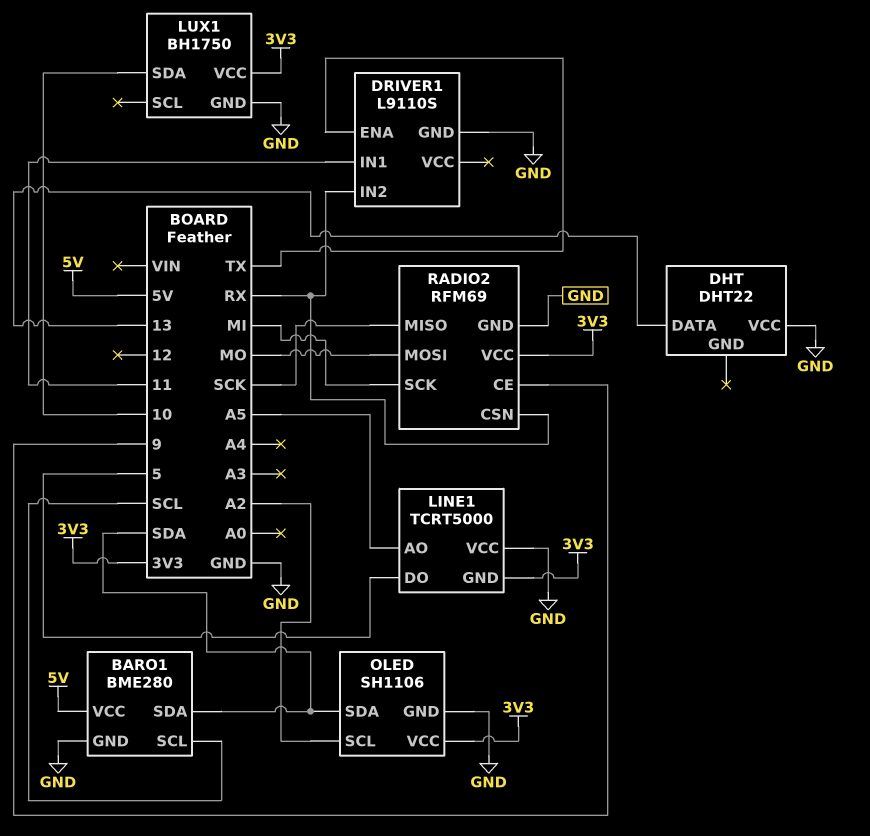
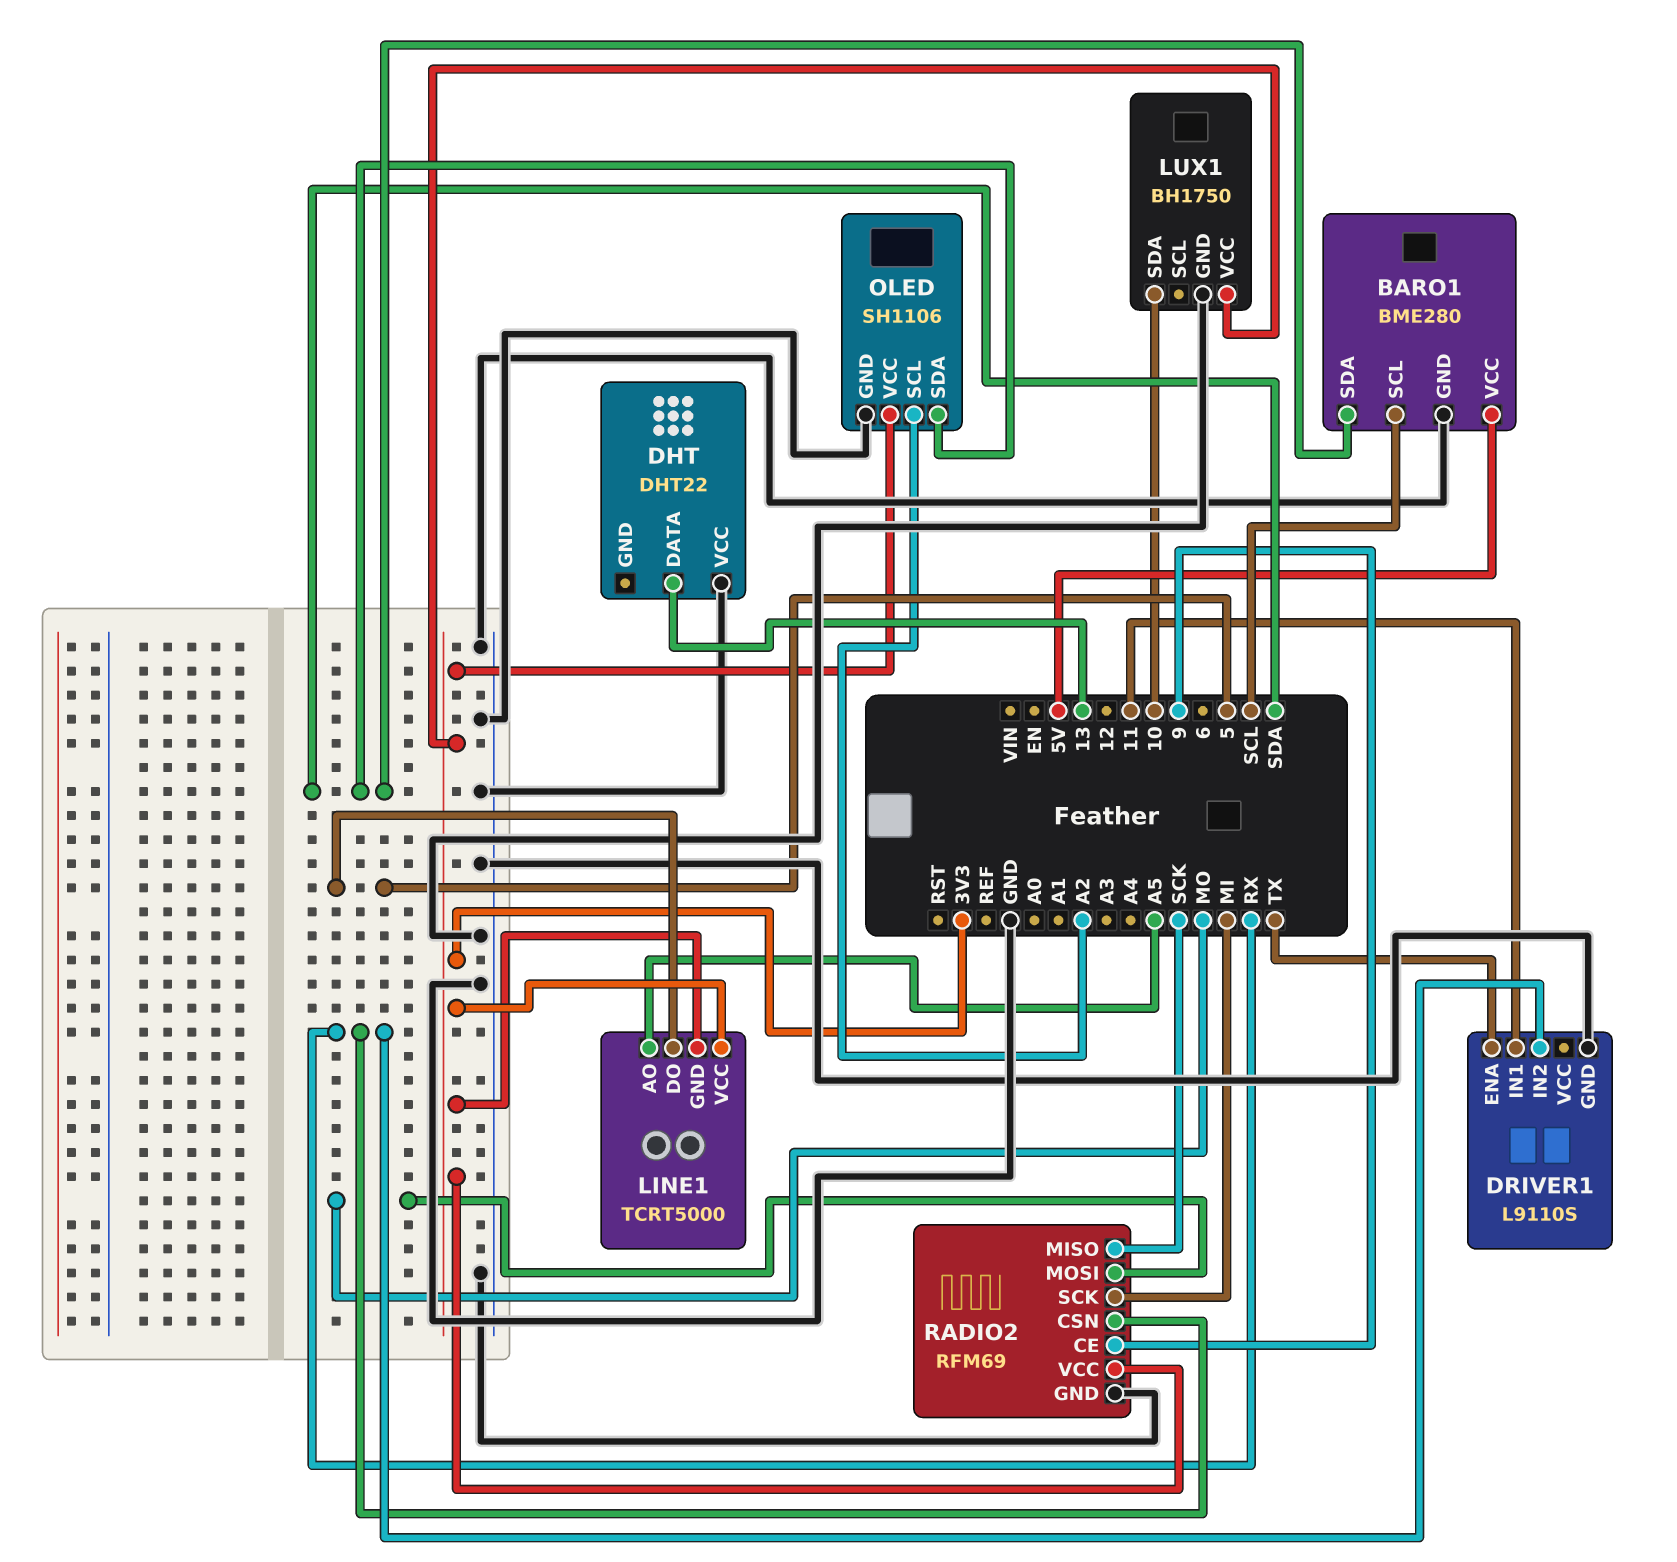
LINE1 pin VCC: GND -> 3V3

